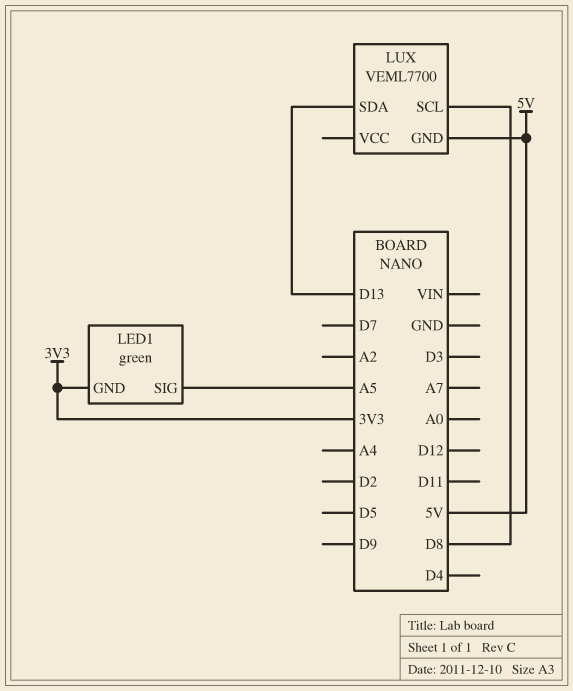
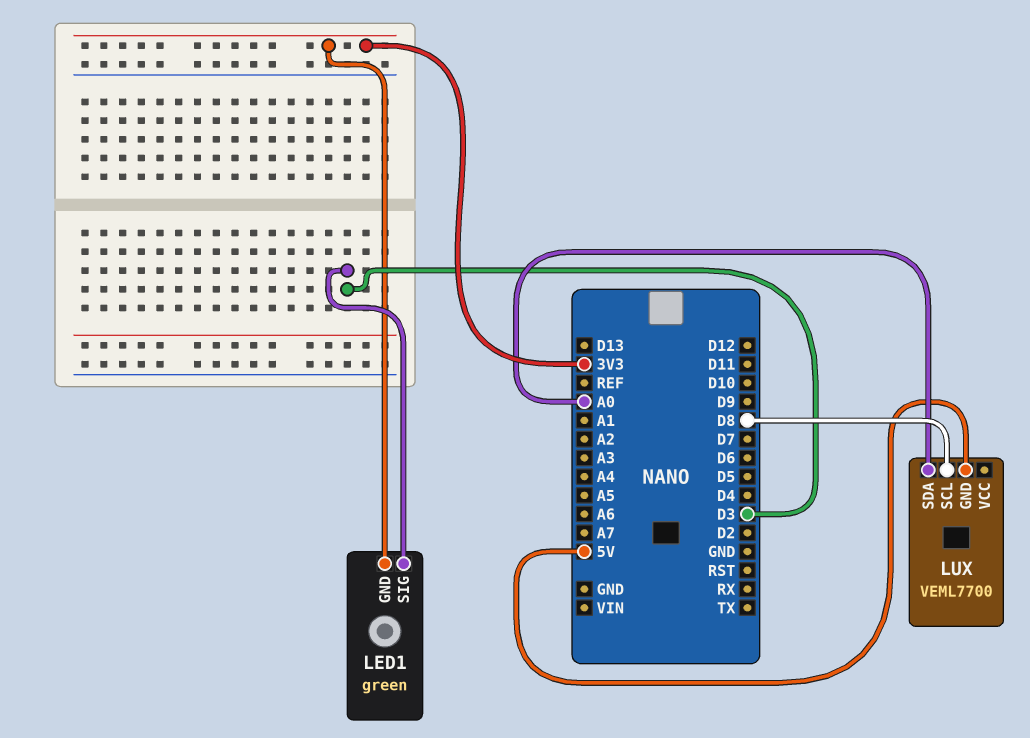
LED1 pin SIG: A5 -> D3
LUX pin SDA: D13 -> A0

